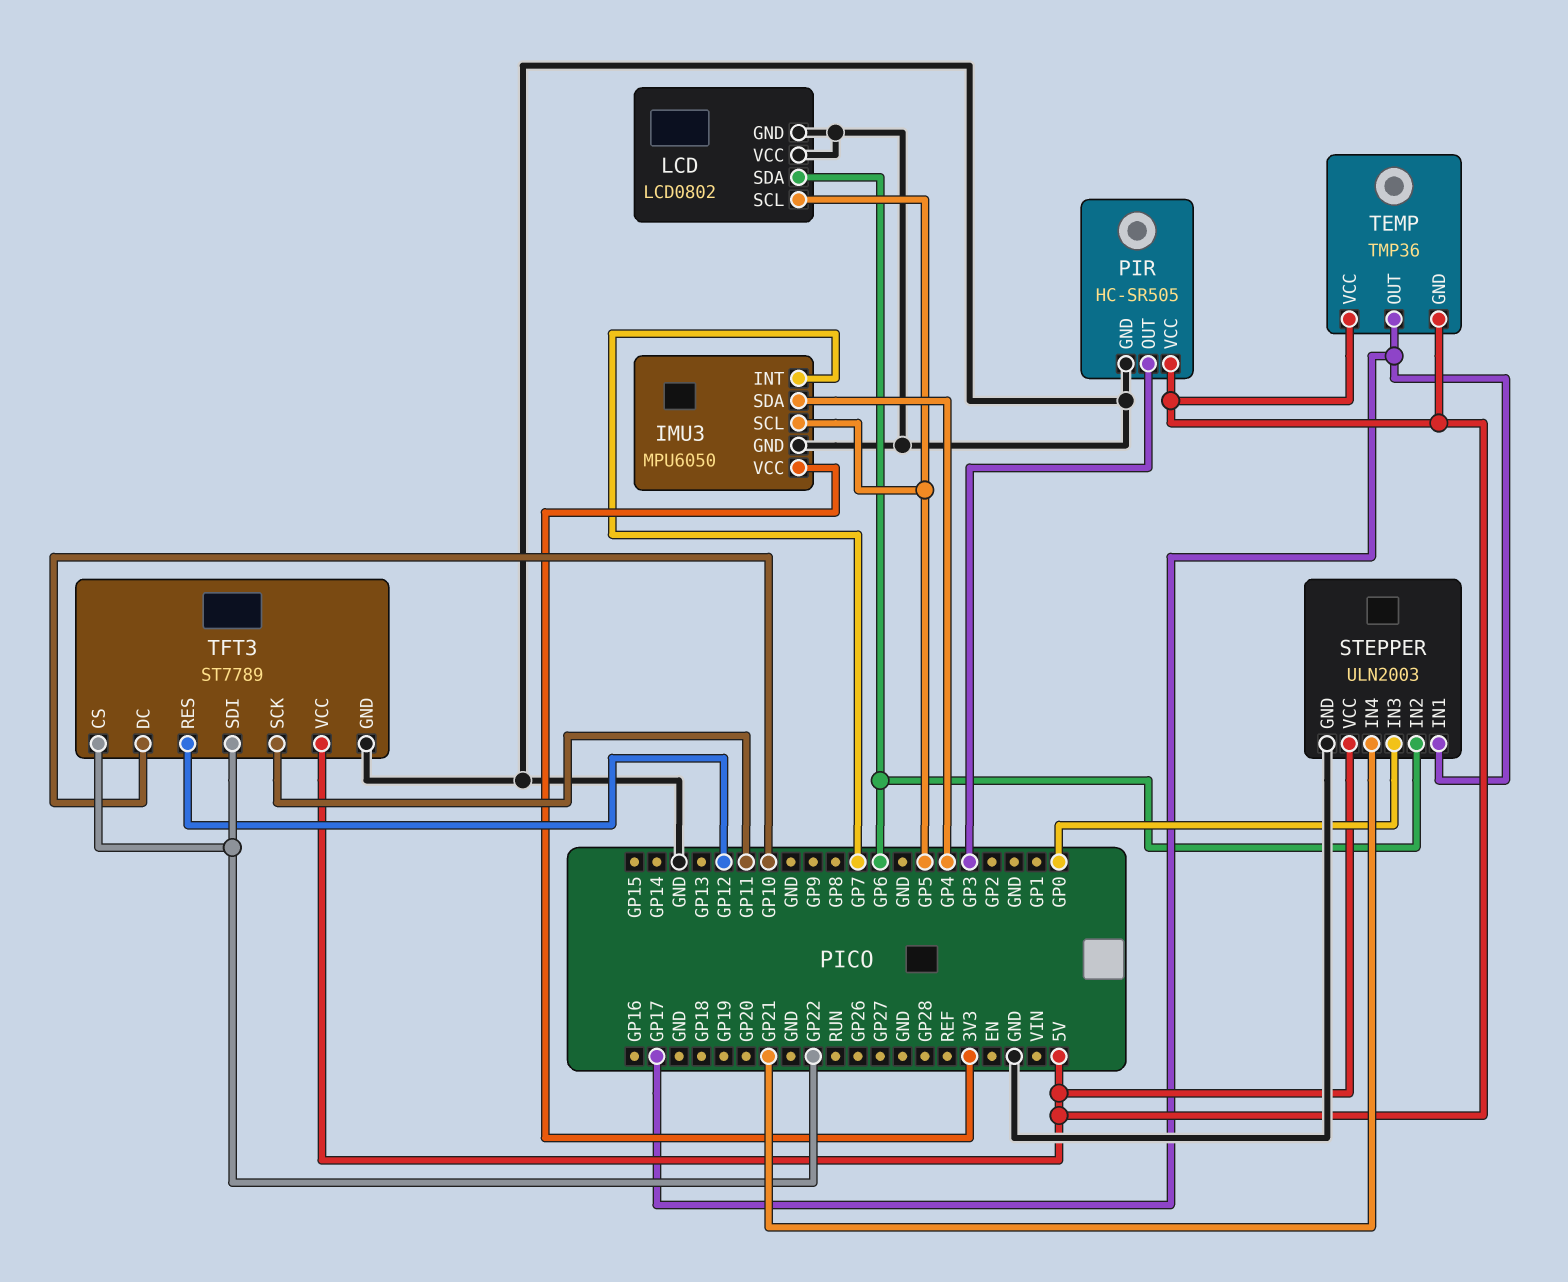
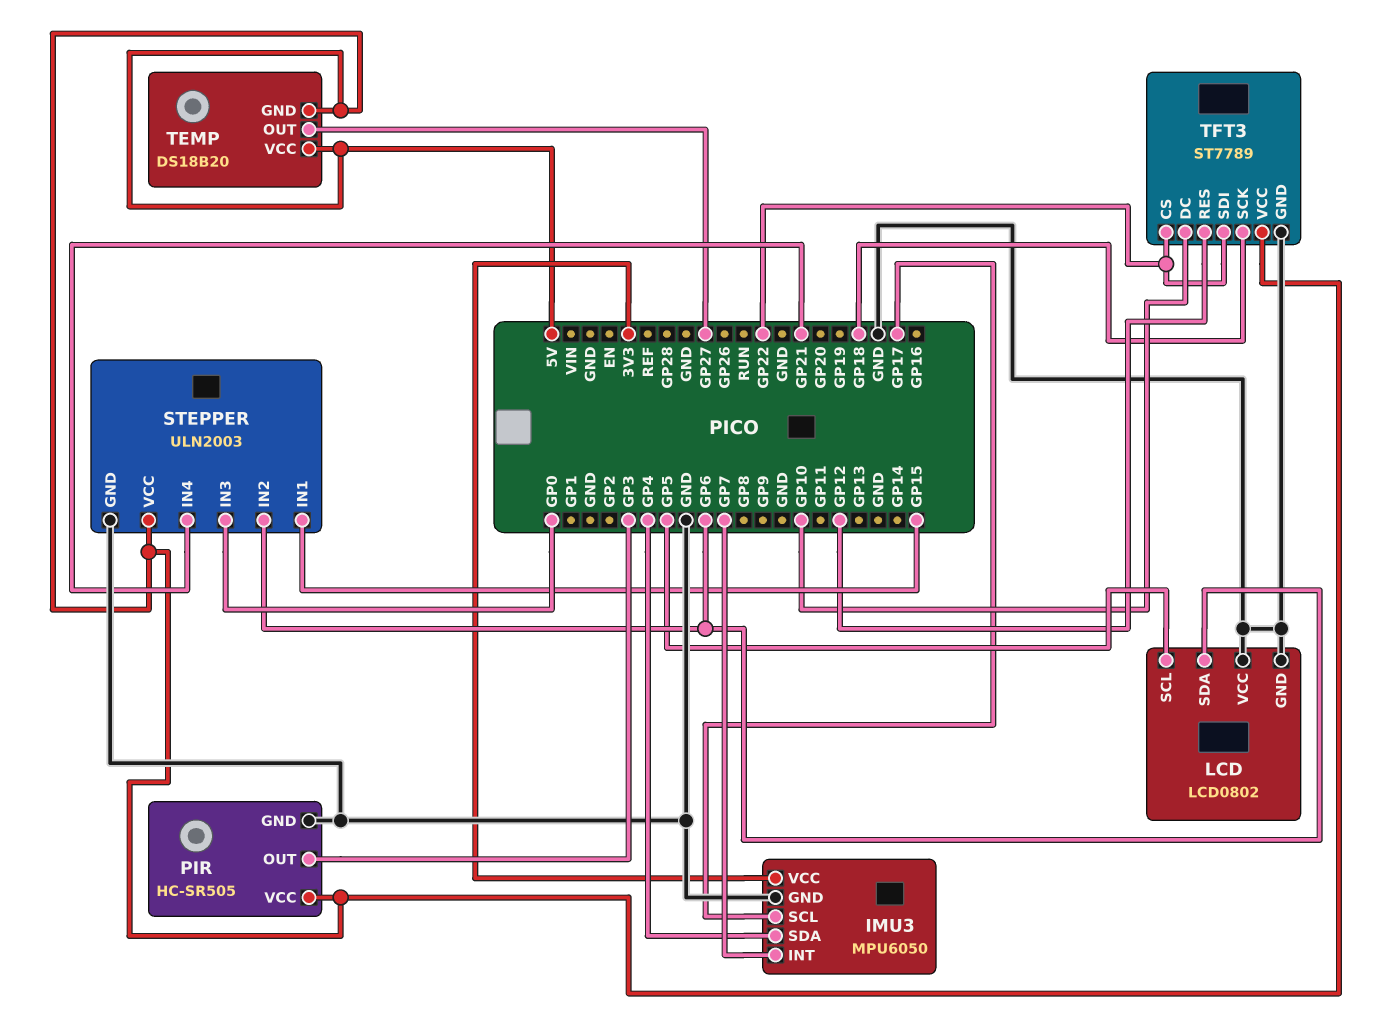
IMU3 pin SCL: GP5 -> GP17
STEPPER pin IN1: GP17 -> GP15
TEMP: TMP36 -> DS18B20
TEMP pin OUT: GP17 -> GP27
TFT3 pin SCK: GP11 -> GP18

